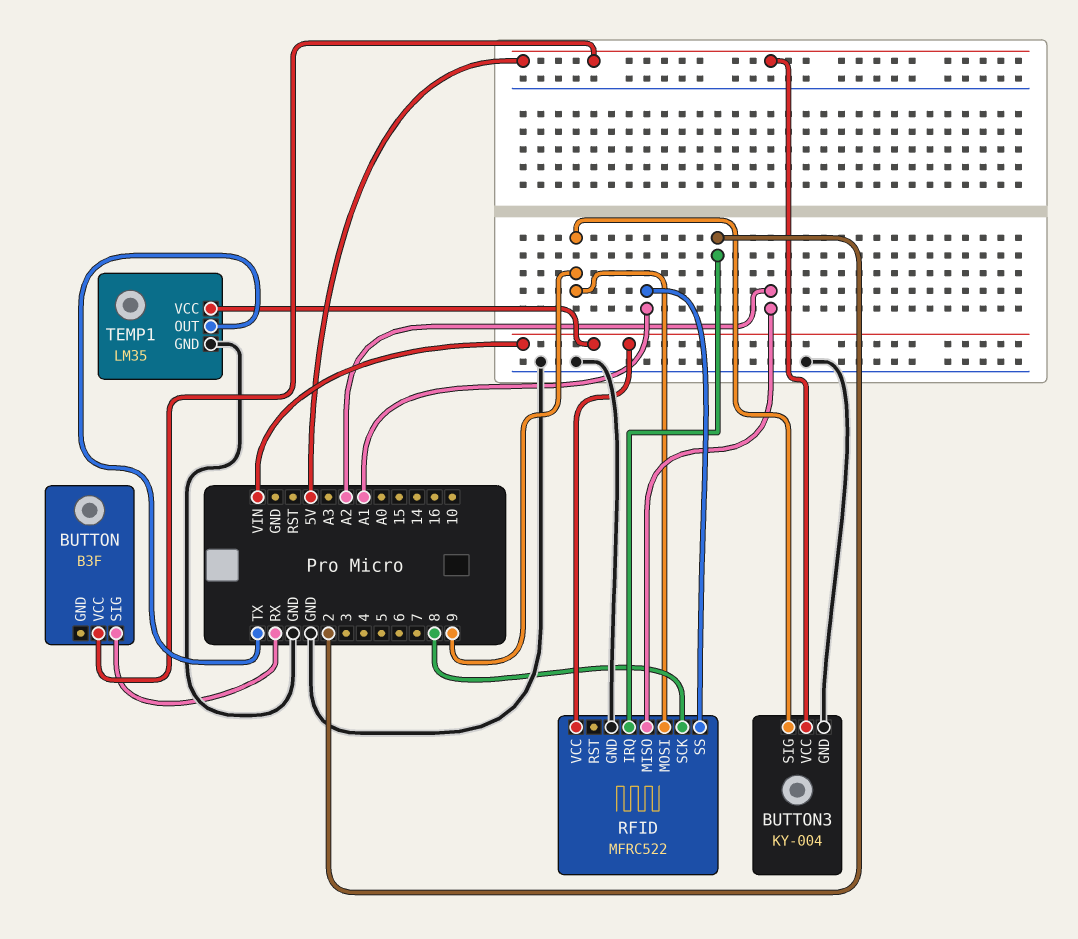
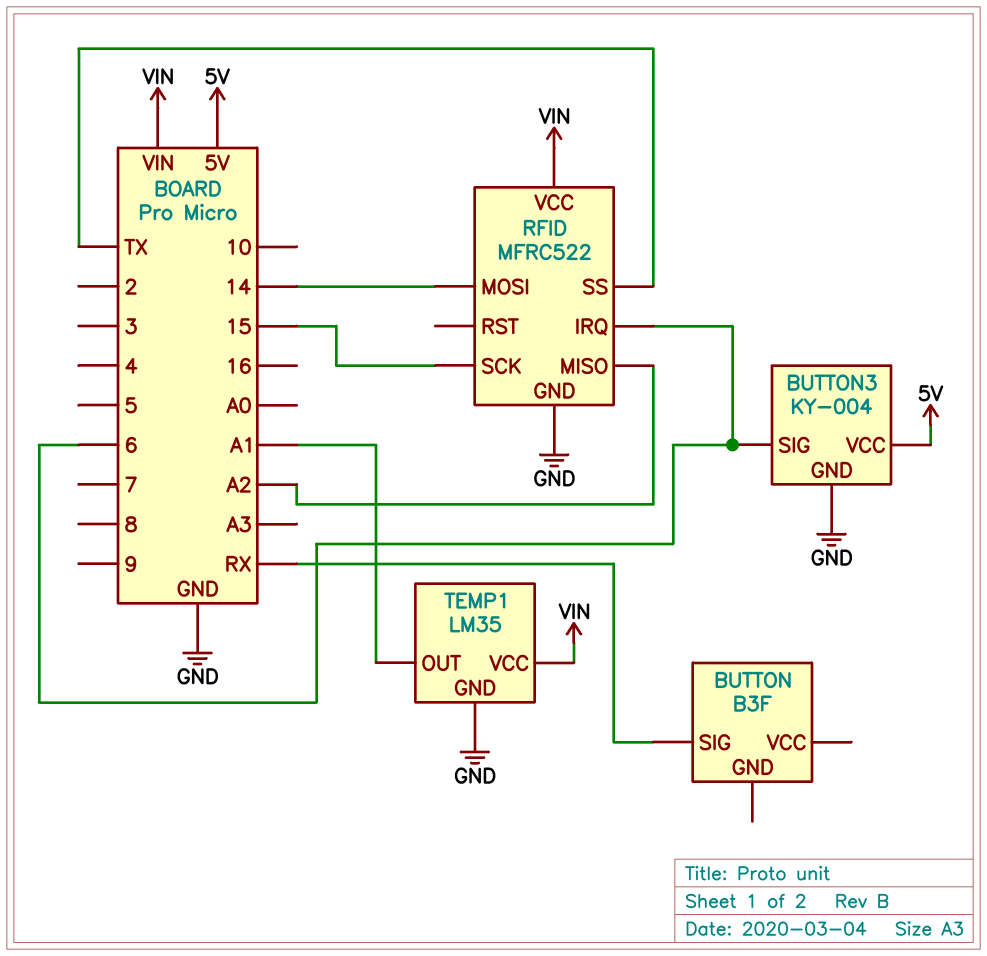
BUTTON pin VCC: 5V -> none
BUTTON3 pin SIG: 9 -> 6
RFID pin IRQ: 2 -> 6
RFID pin MOSI: 9 -> 14
RFID pin SCK: 8 -> 15
RFID pin SS: A1 -> TX
TEMP1 pin OUT: TX -> A1

